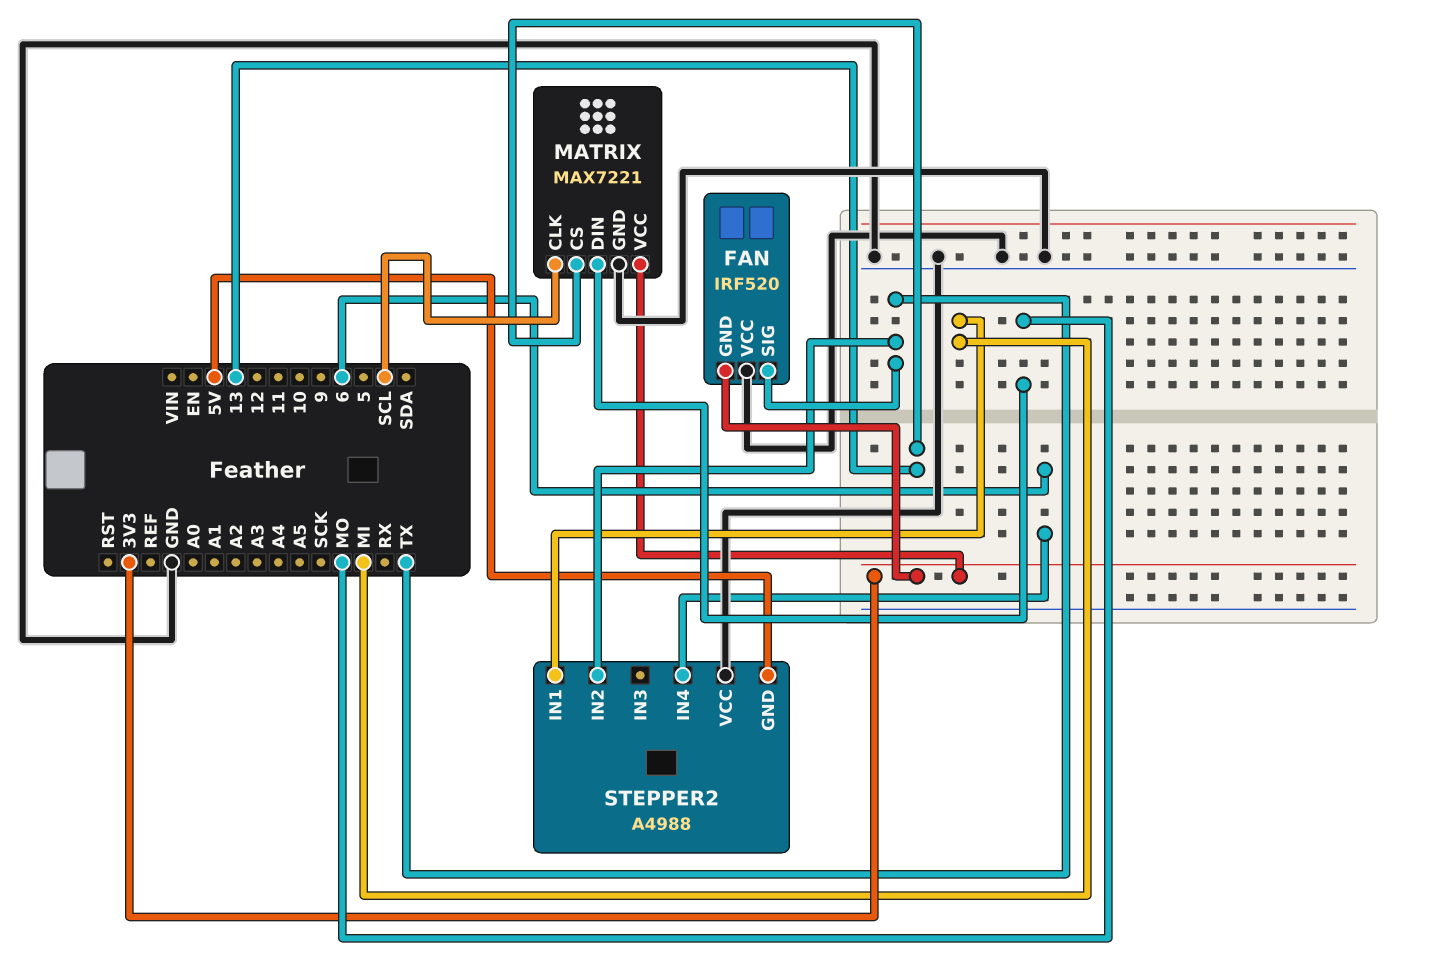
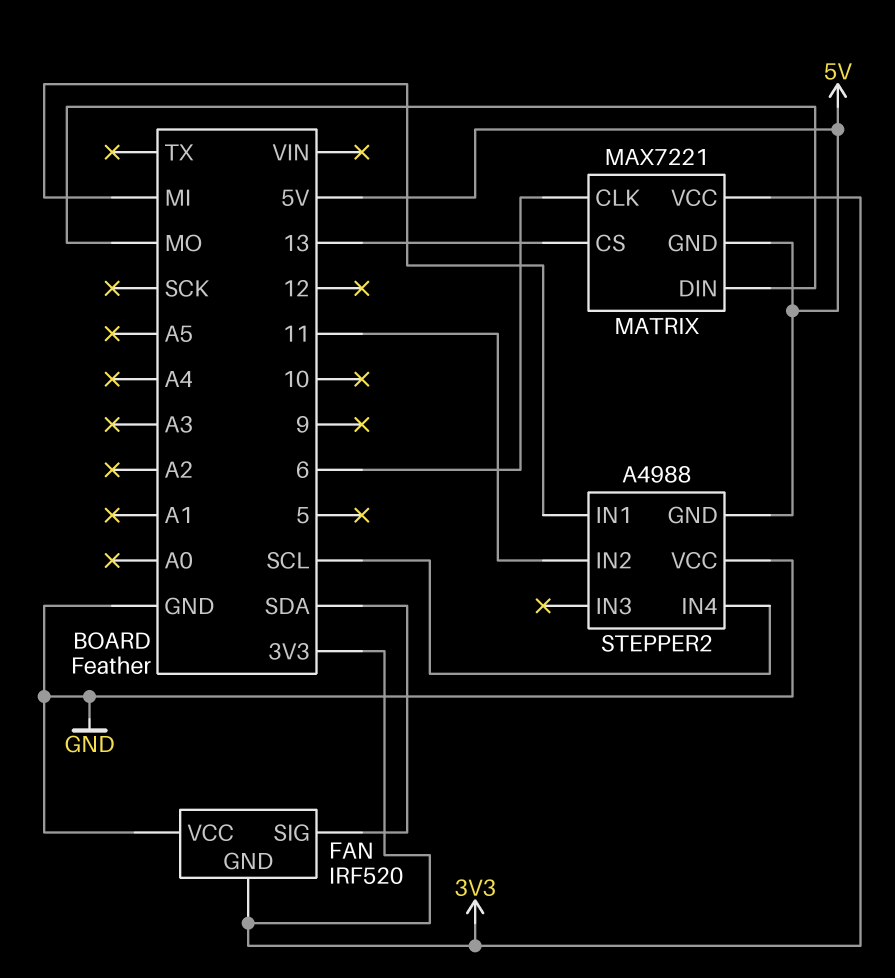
FAN pin SIG: TX -> SDA
MATRIX pin CLK: SCL -> 6
MATRIX pin GND: GND -> 5V
STEPPER2 pin IN2: TX -> 11
STEPPER2 pin IN4: 6 -> SCL

